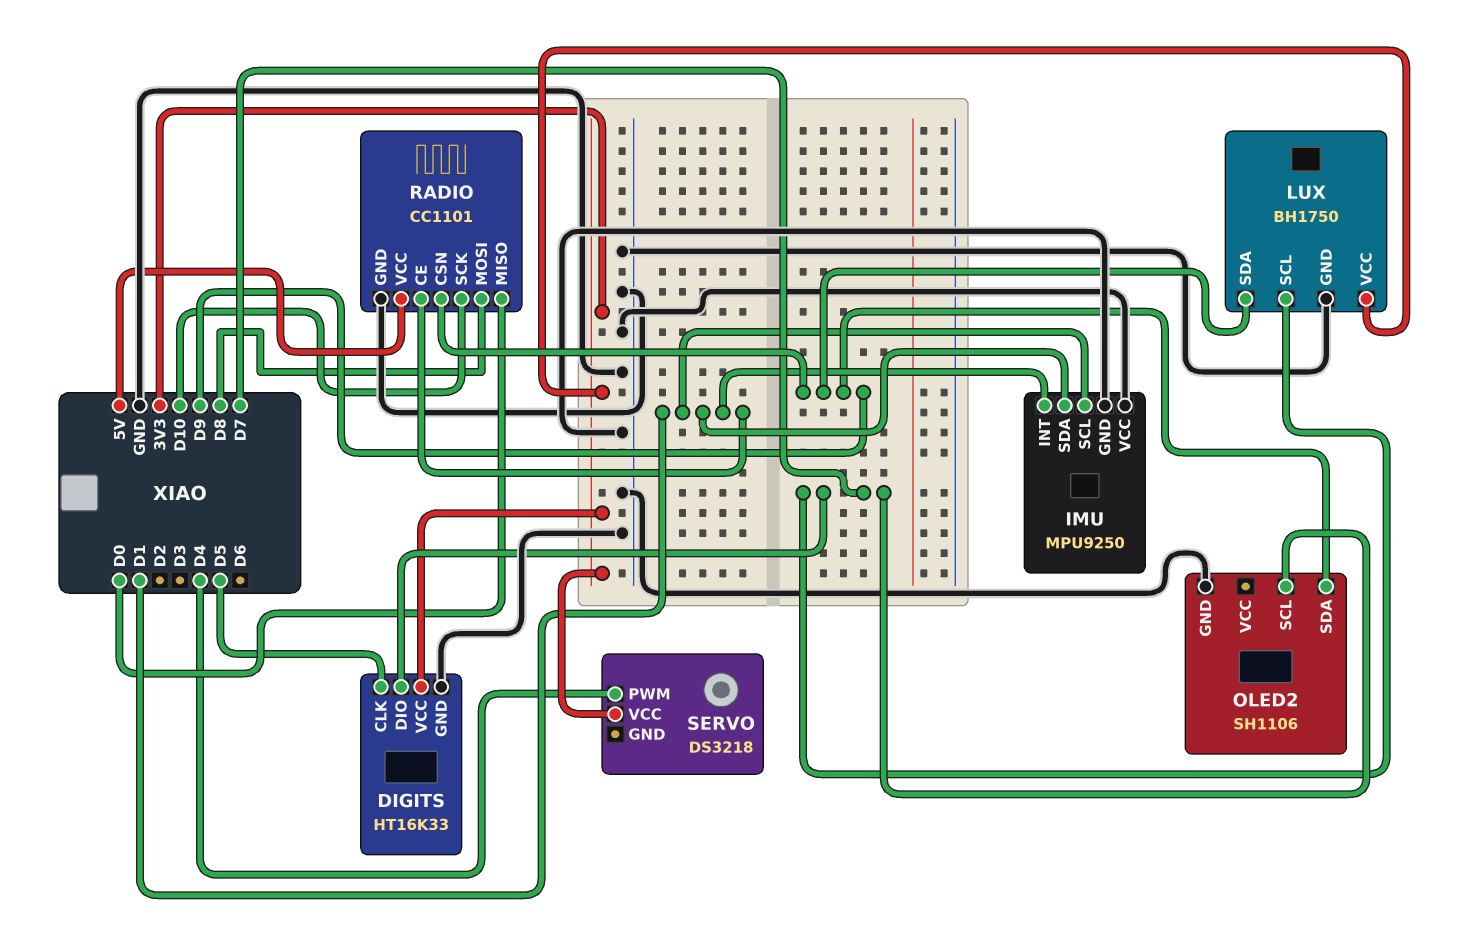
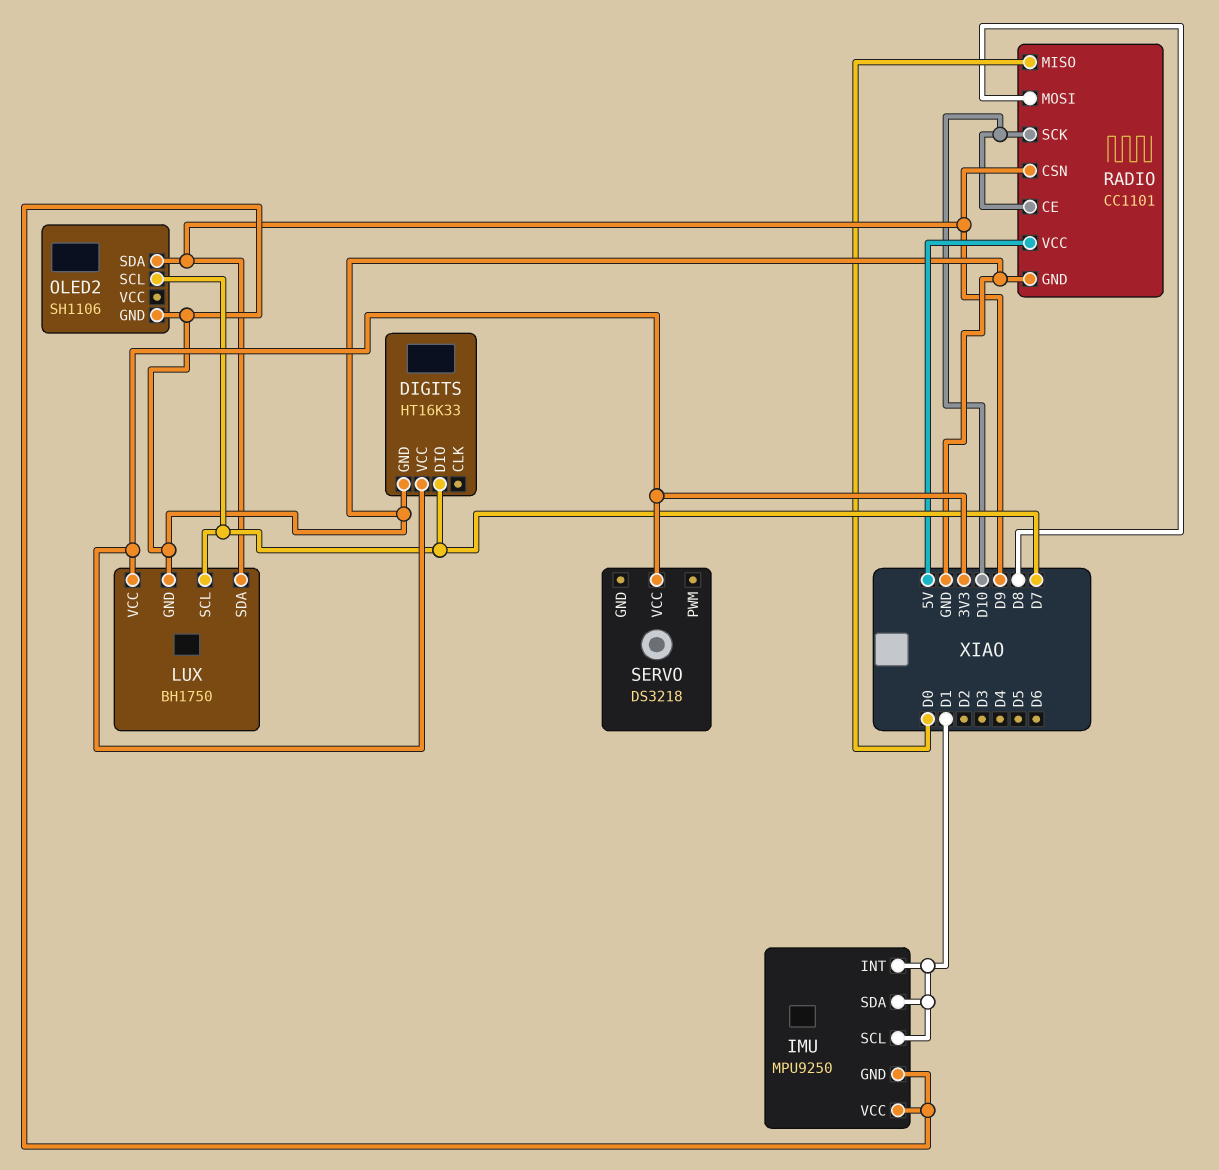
DIGITS pin CLK: D5 -> none
RADIO pin CE: D1 -> D10
SERVO pin PWM: D4 -> none

